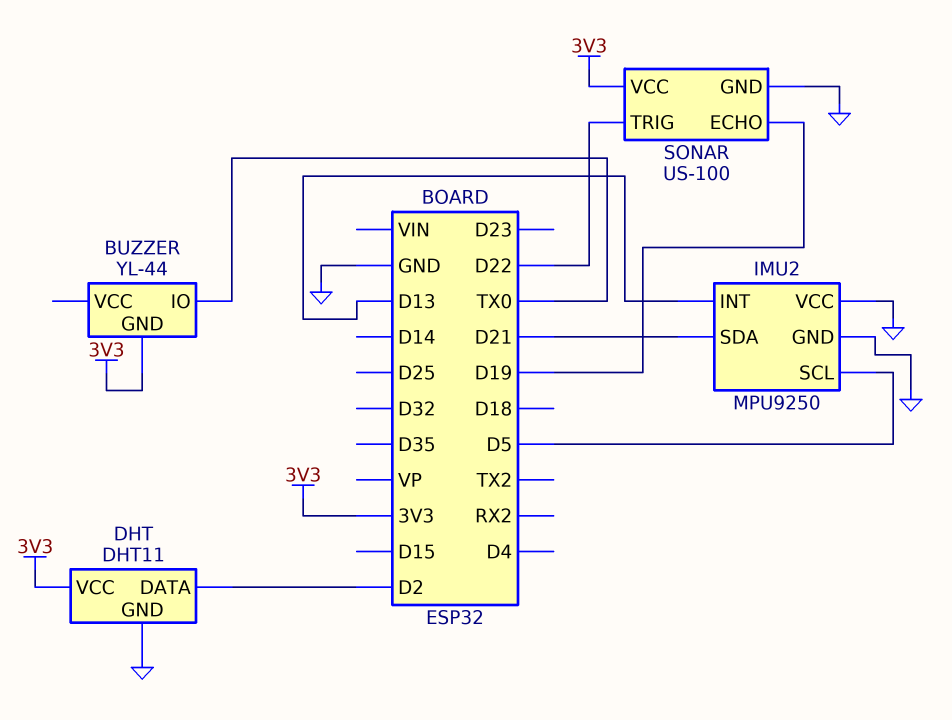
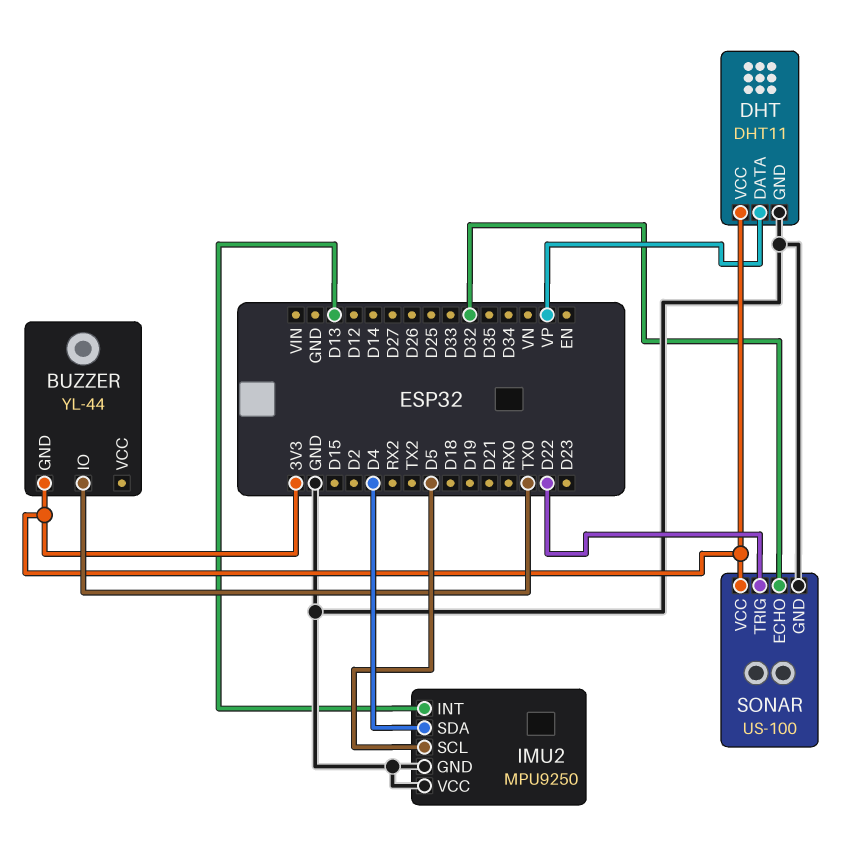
DHT pin DATA: D2 -> VP
IMU2 pin SDA: D21 -> D4
SONAR pin ECHO: D19 -> D32

